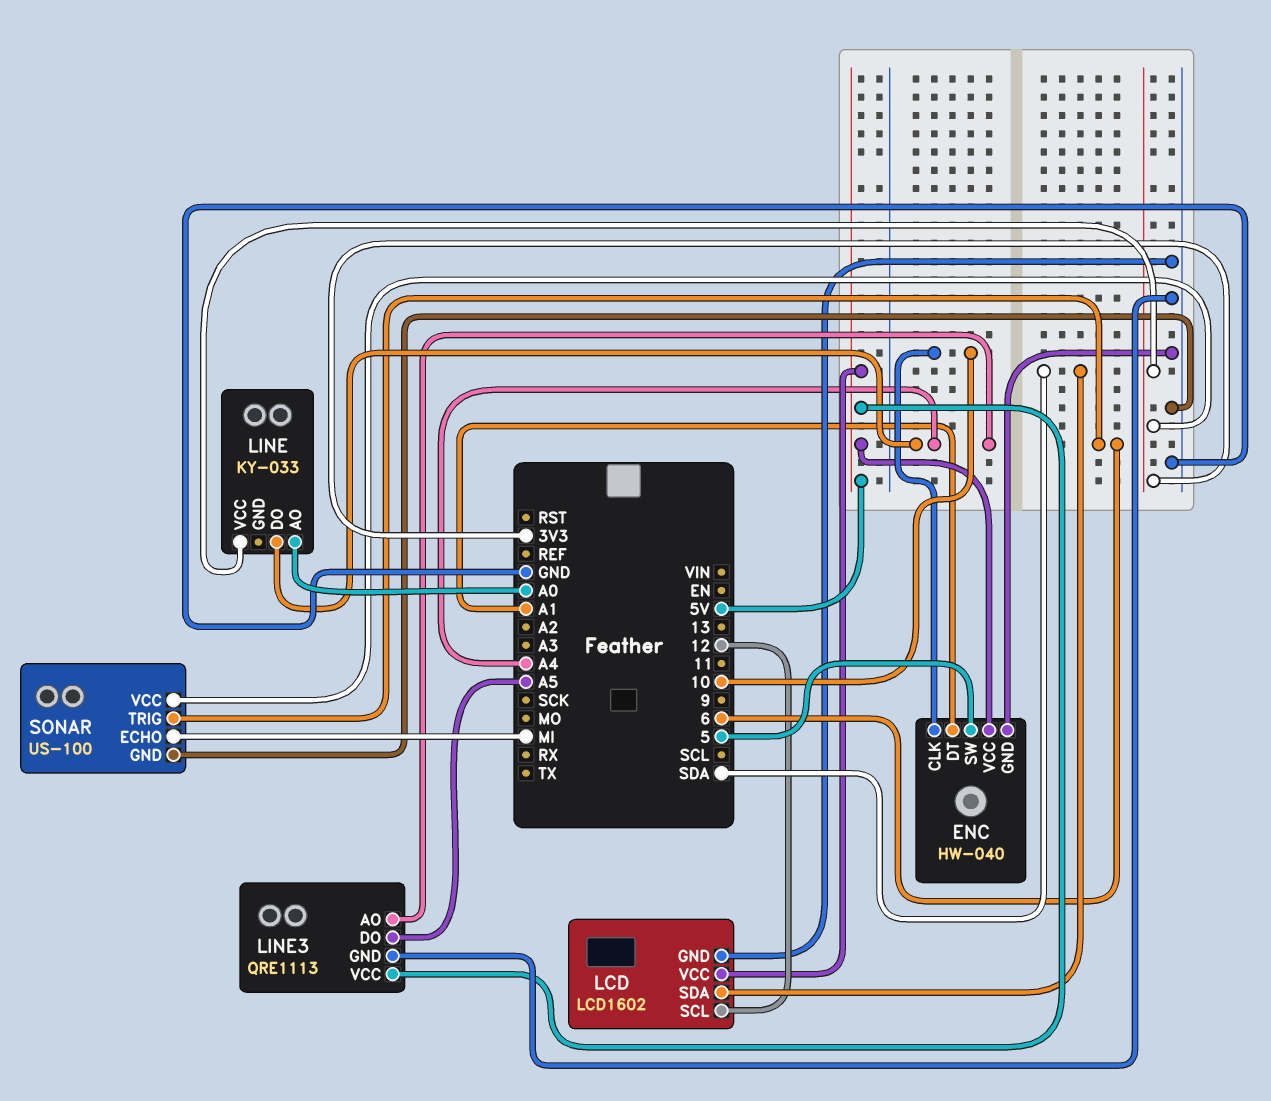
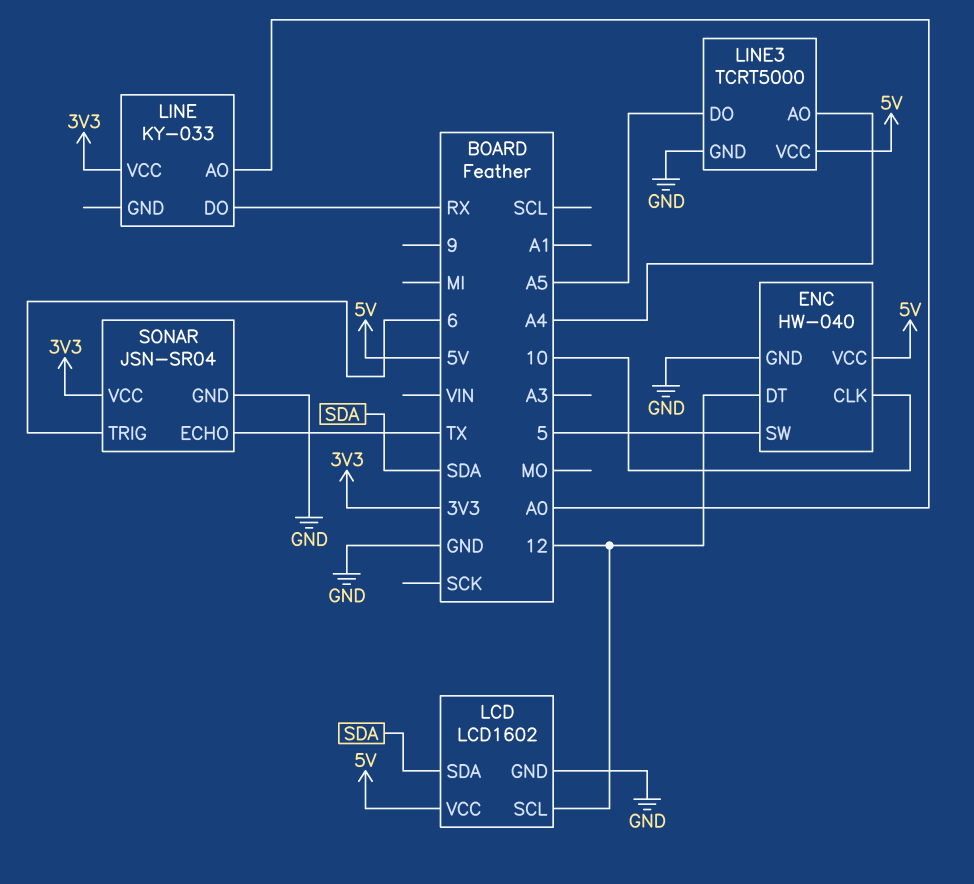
ENC pin DT: A1 -> 12
LINE pin DO: A4 -> RX
LINE3: QRE1113 -> TCRT5000
SONAR: US-100 -> JSN-SR04
SONAR pin ECHO: MI -> TX

